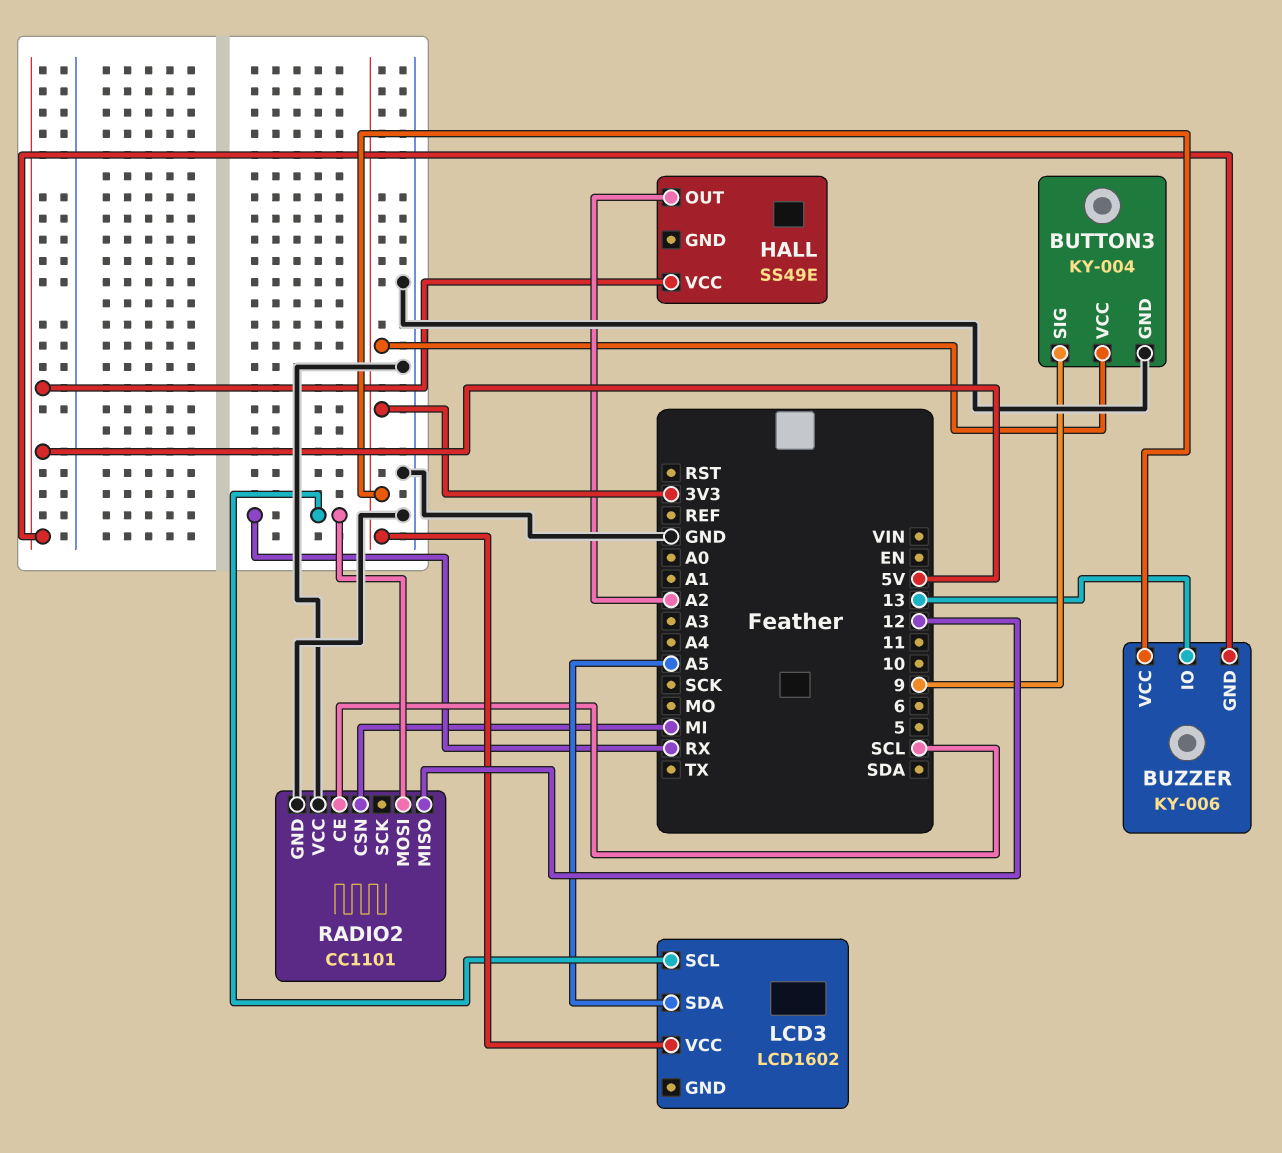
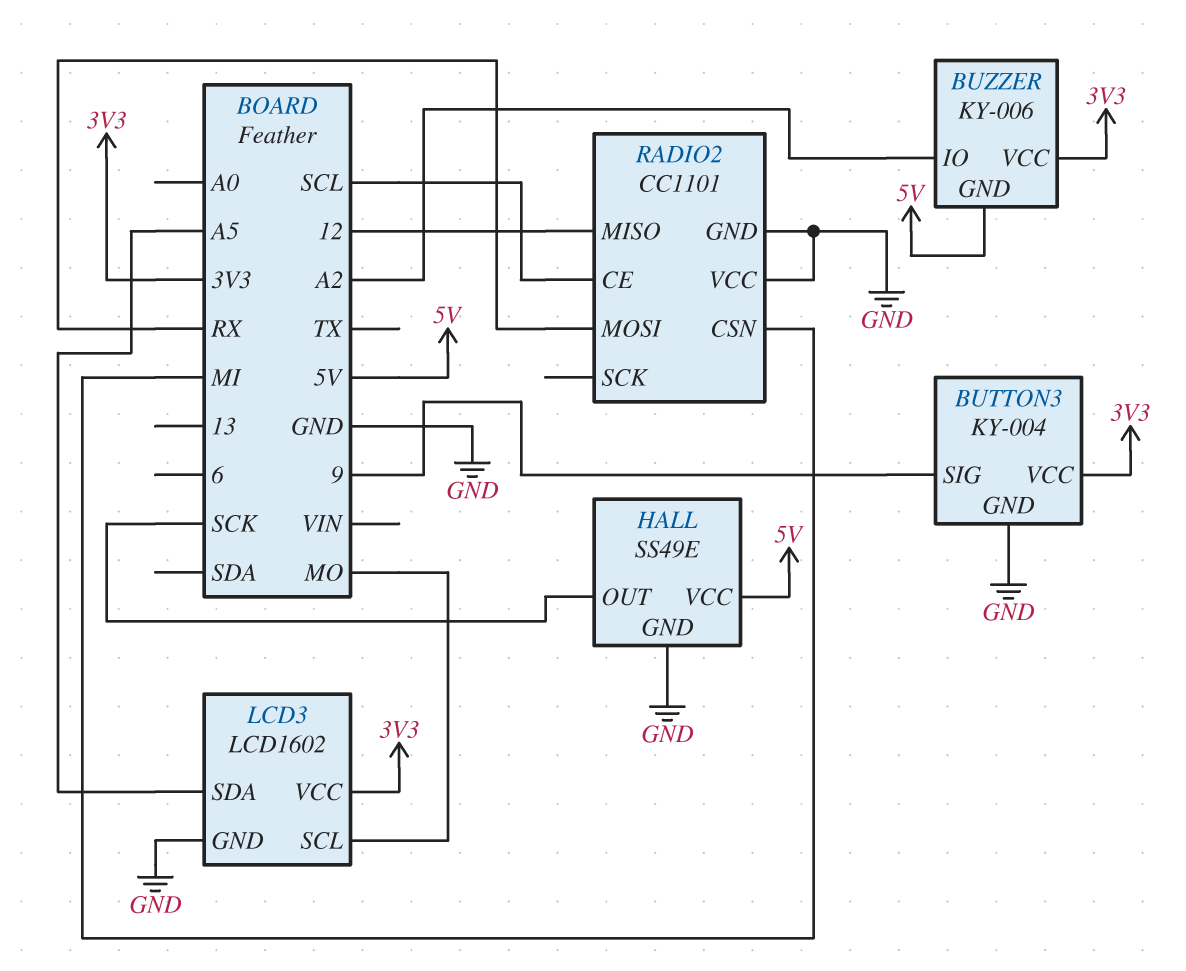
BUZZER pin IO: 13 -> A2
HALL pin GND: none -> GND
HALL pin OUT: A2 -> SCK
LCD3 pin GND: none -> GND
LCD3 pin SCL: RX -> MO

